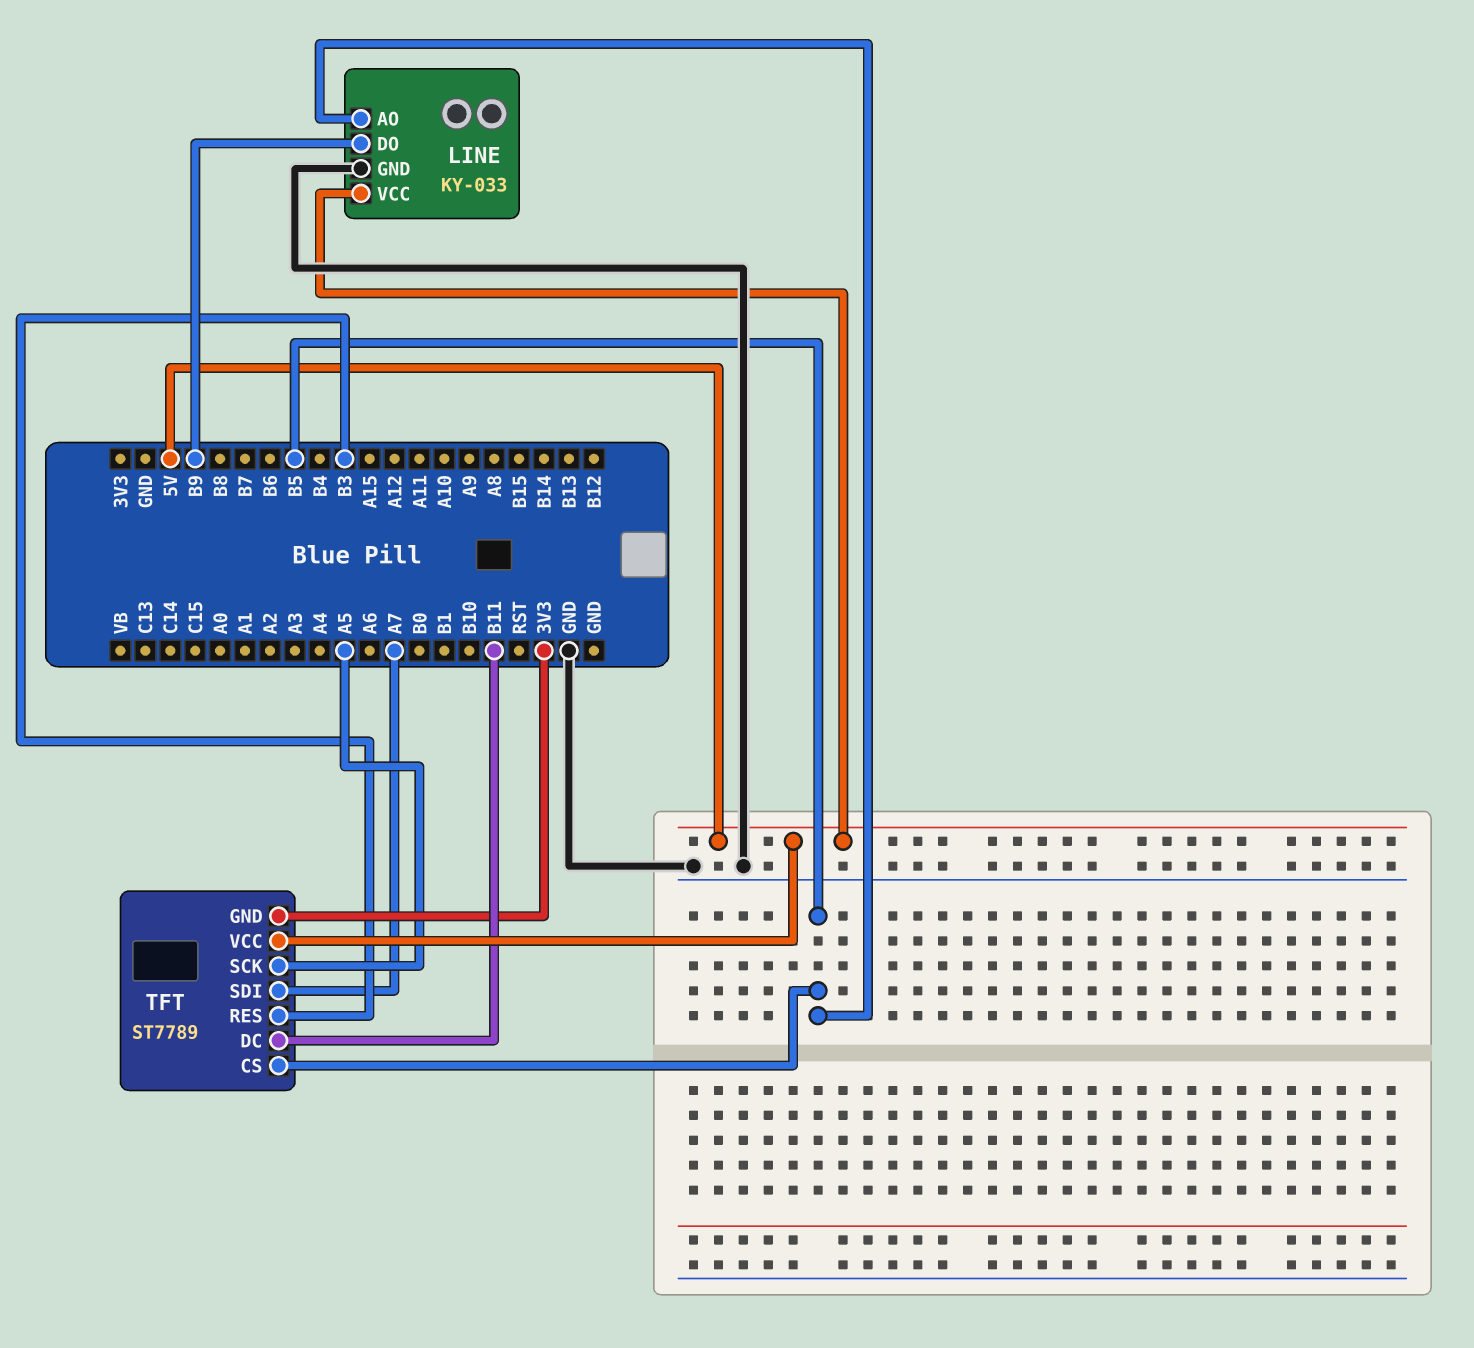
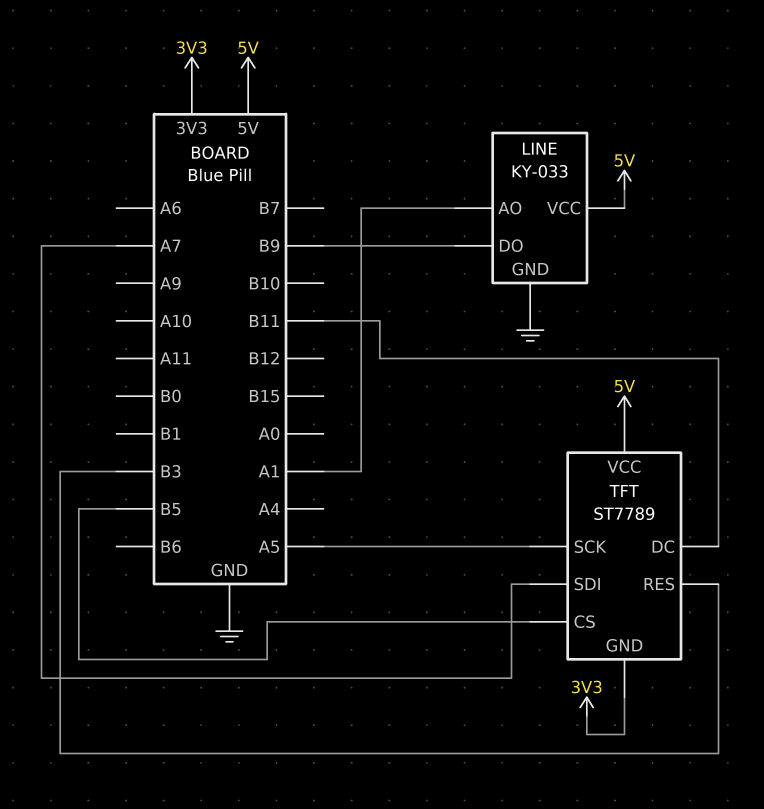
LINE pin AO: B5 -> A1

